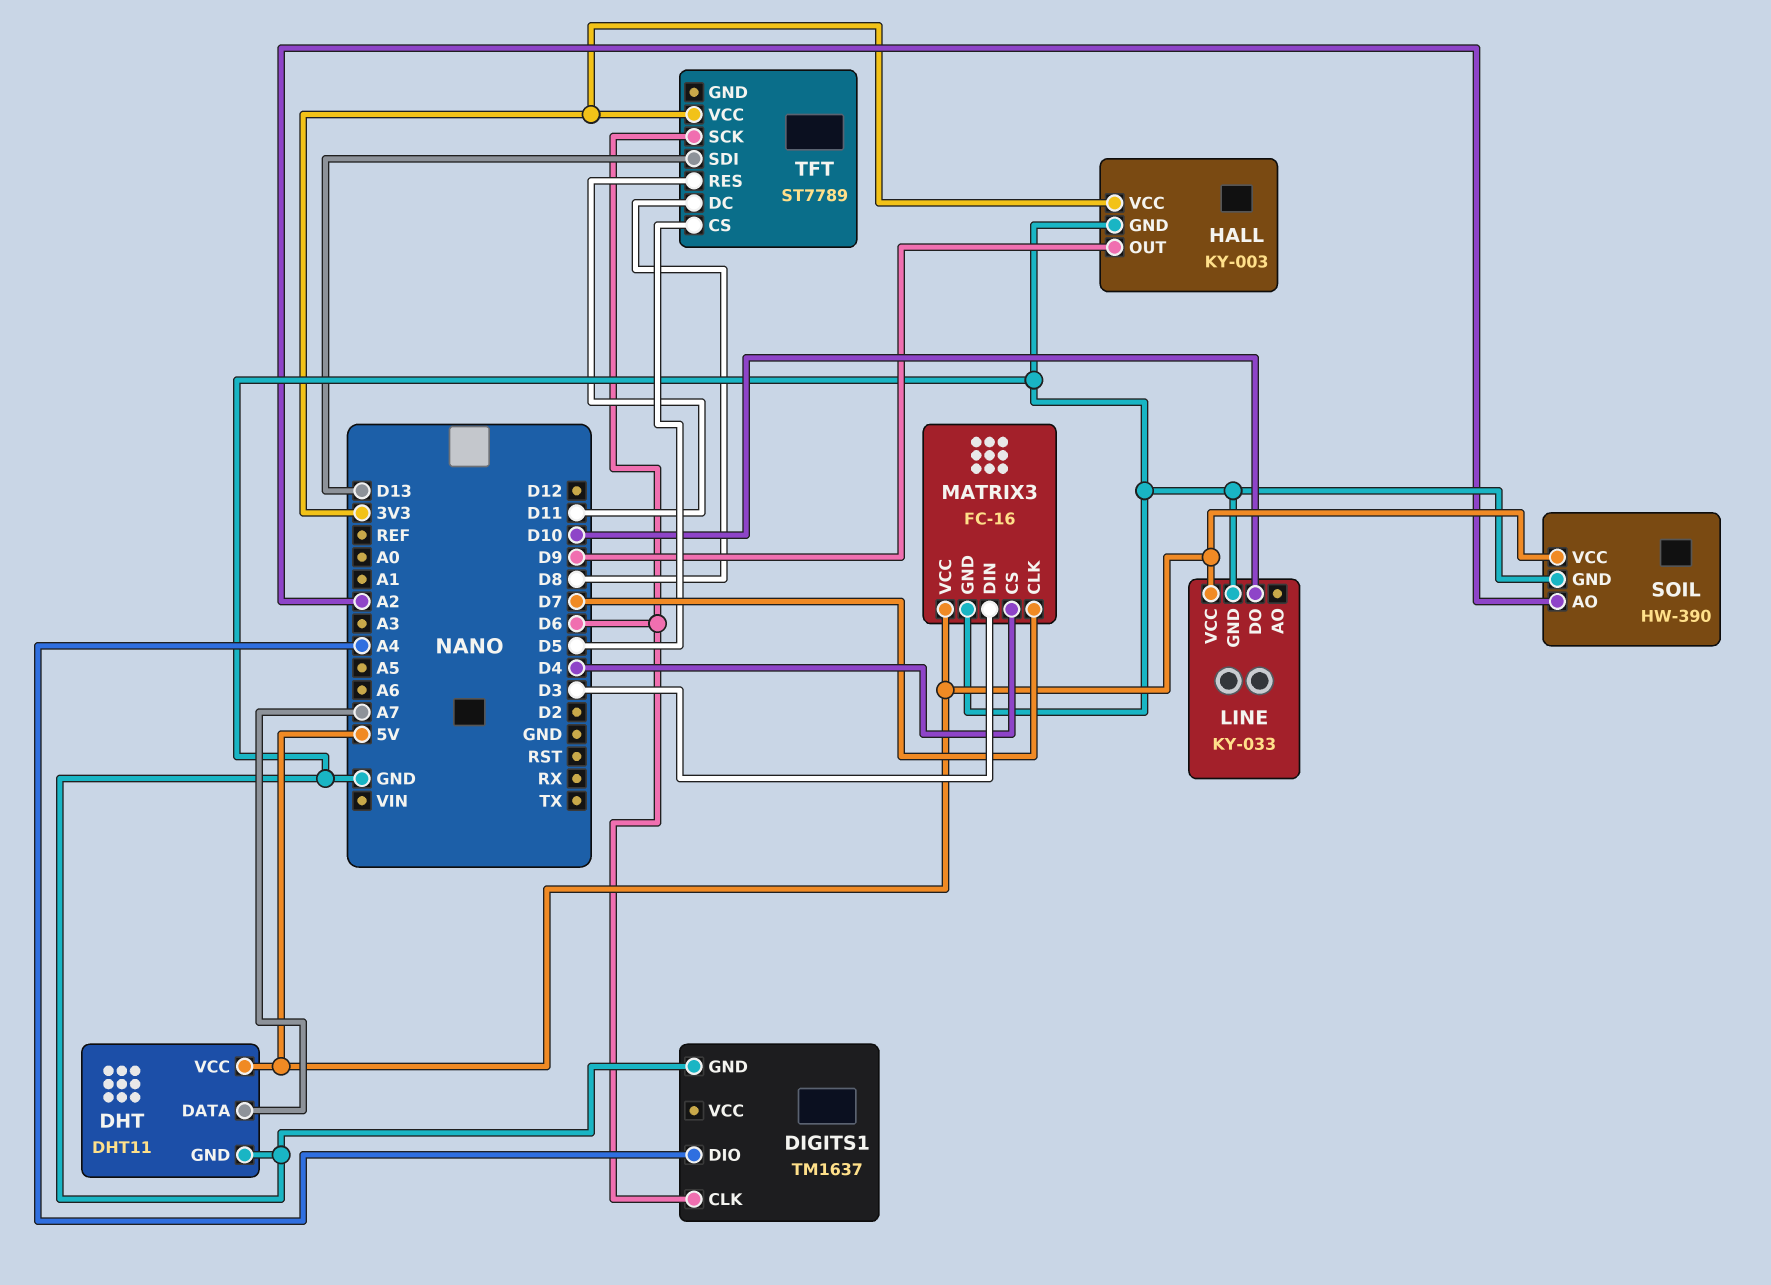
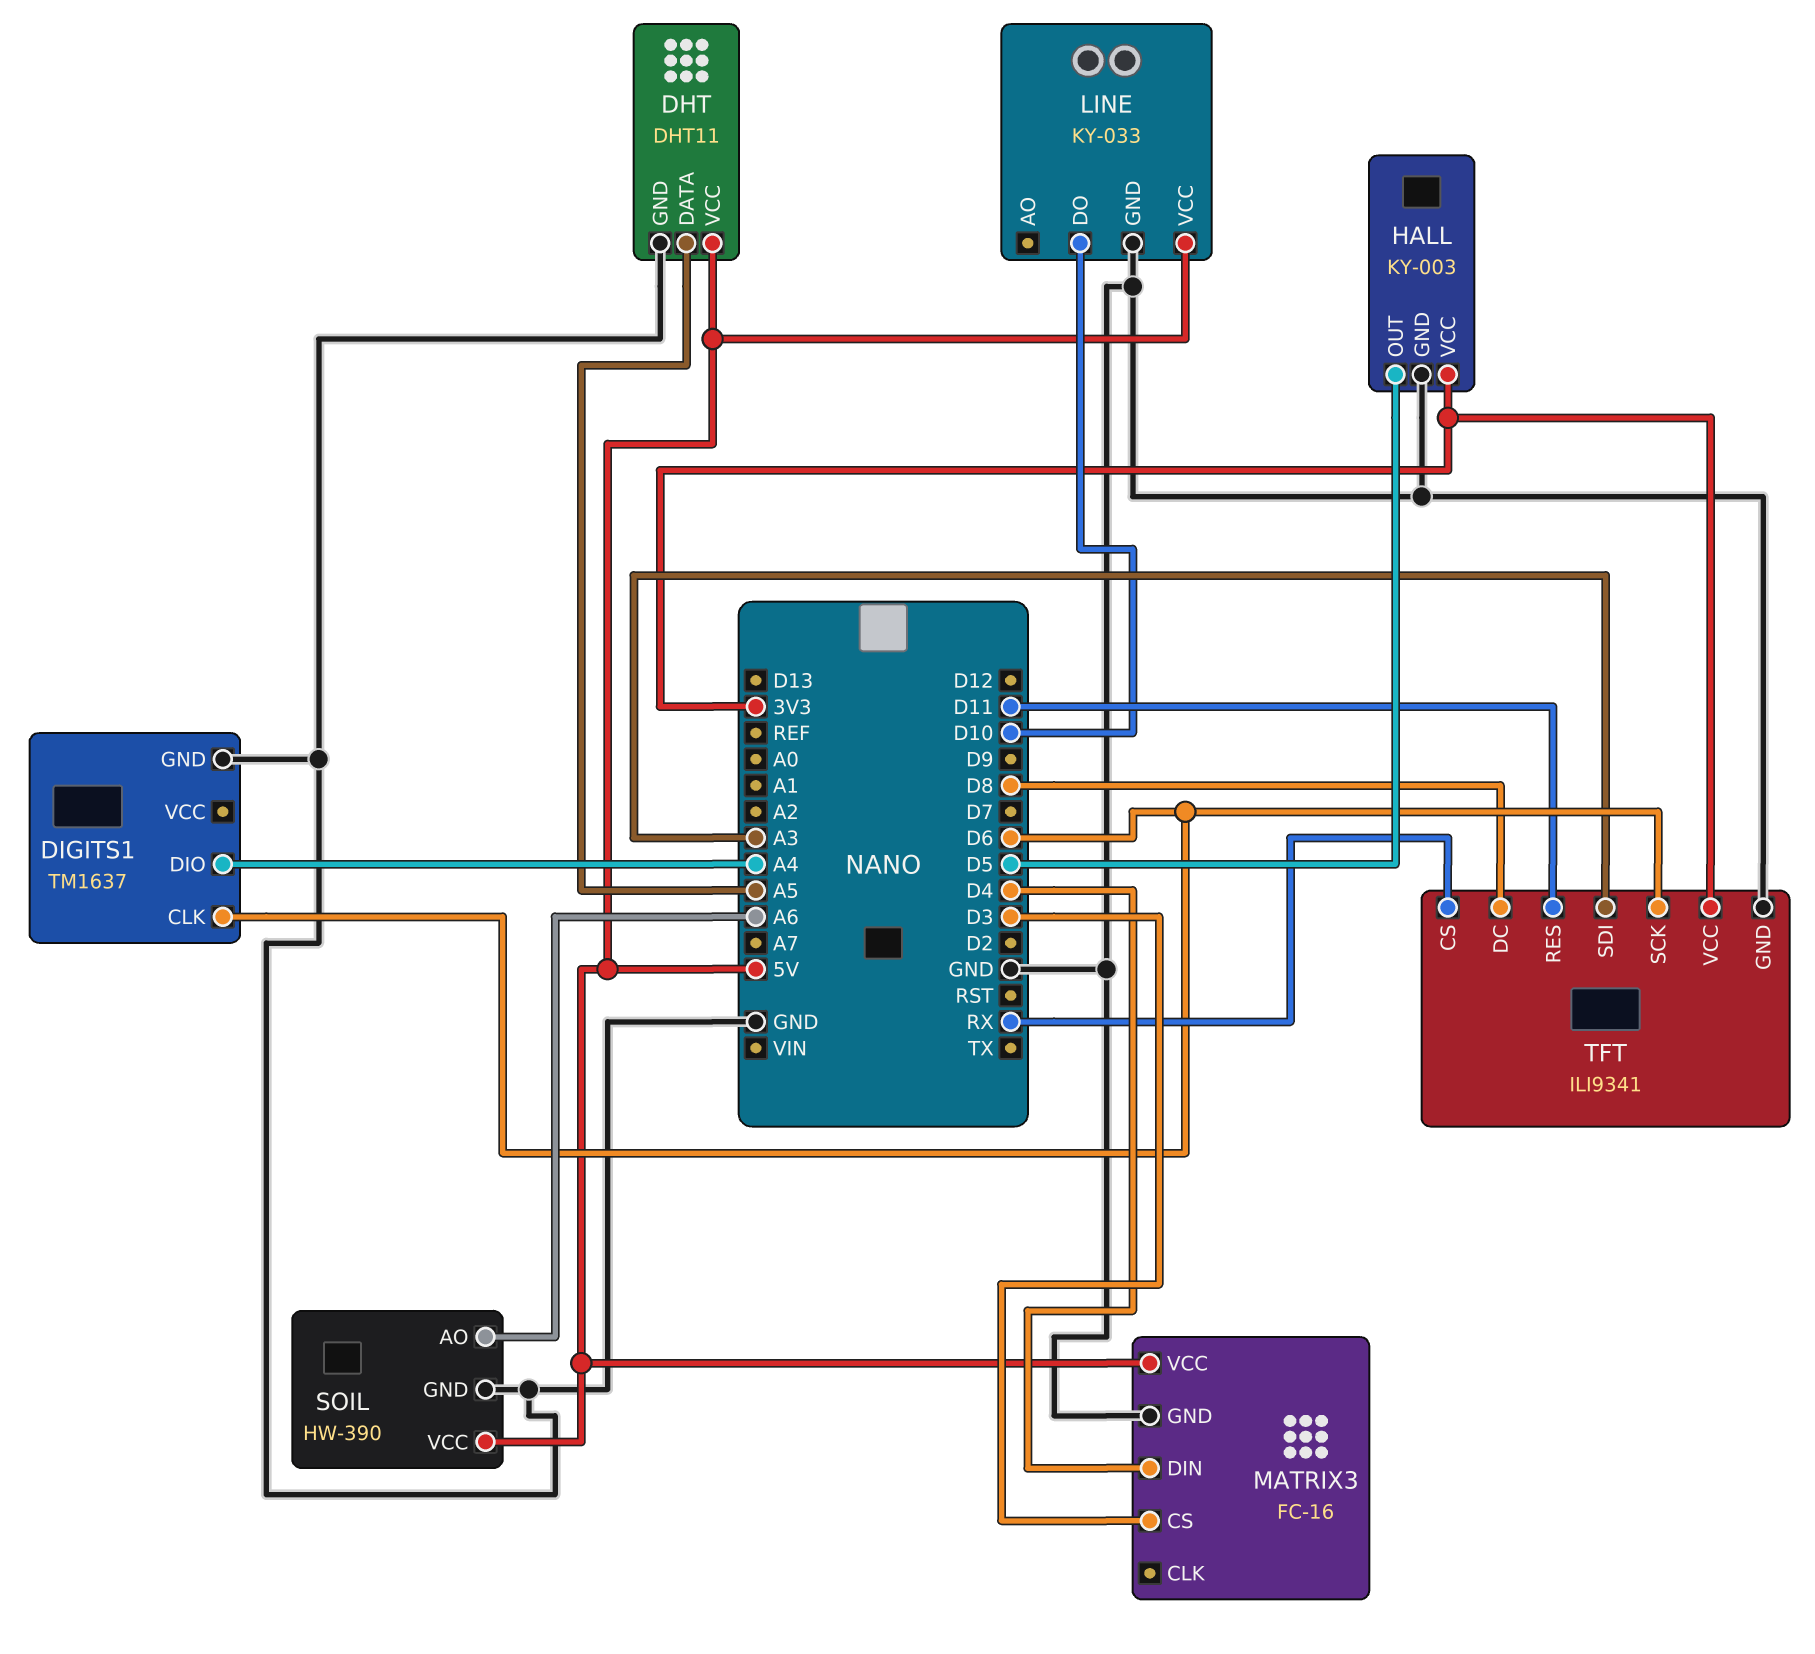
DHT pin DATA: A7 -> A5
HALL pin OUT: D9 -> D5
MATRIX3 pin CLK: D7 -> none
MATRIX3 pin CS: D4 -> D3
MATRIX3 pin DIN: D3 -> D4
SOIL pin AO: A2 -> A6
TFT: ST7789 -> ILI9341
TFT pin CS: D5 -> RX
TFT pin GND: none -> GND
TFT pin SDI: D13 -> A3

